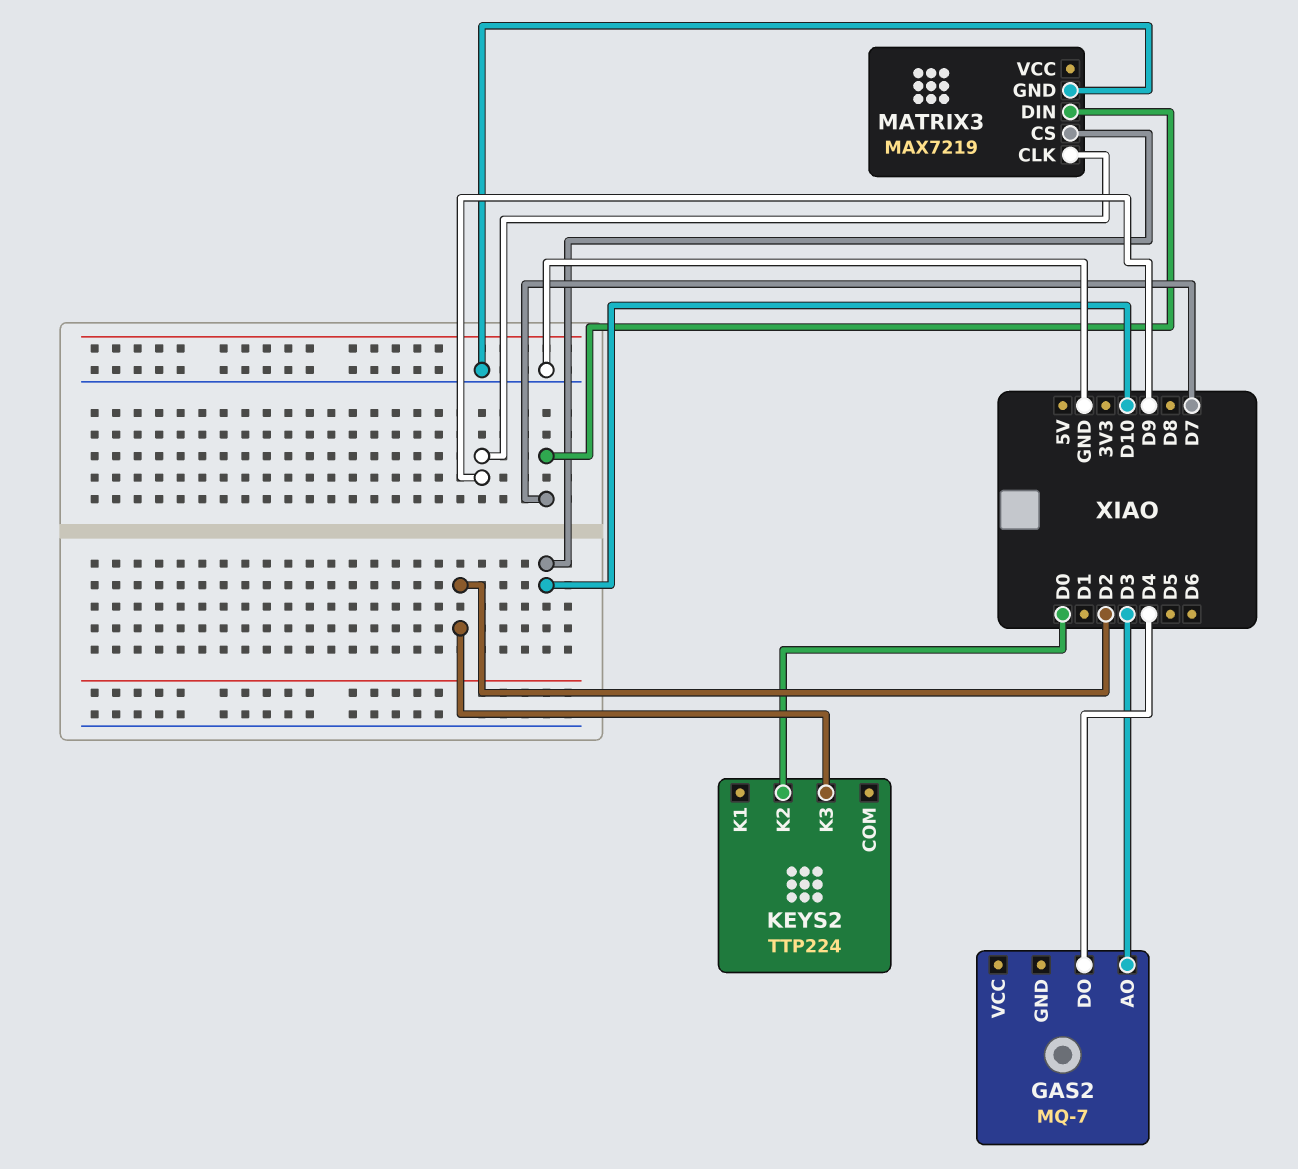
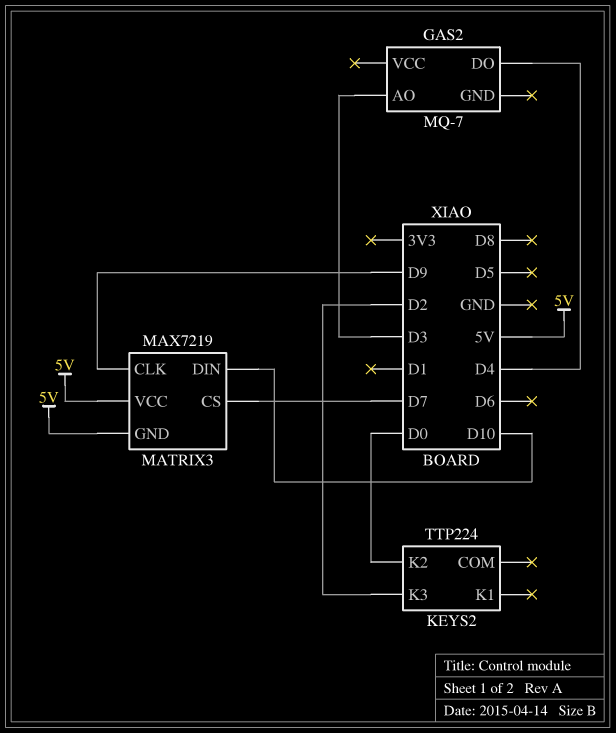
MATRIX3 pin CS: D10 -> D7
MATRIX3 pin DIN: D7 -> D10
MATRIX3 pin GND: GND -> 5V
MATRIX3 pin VCC: none -> 5V

